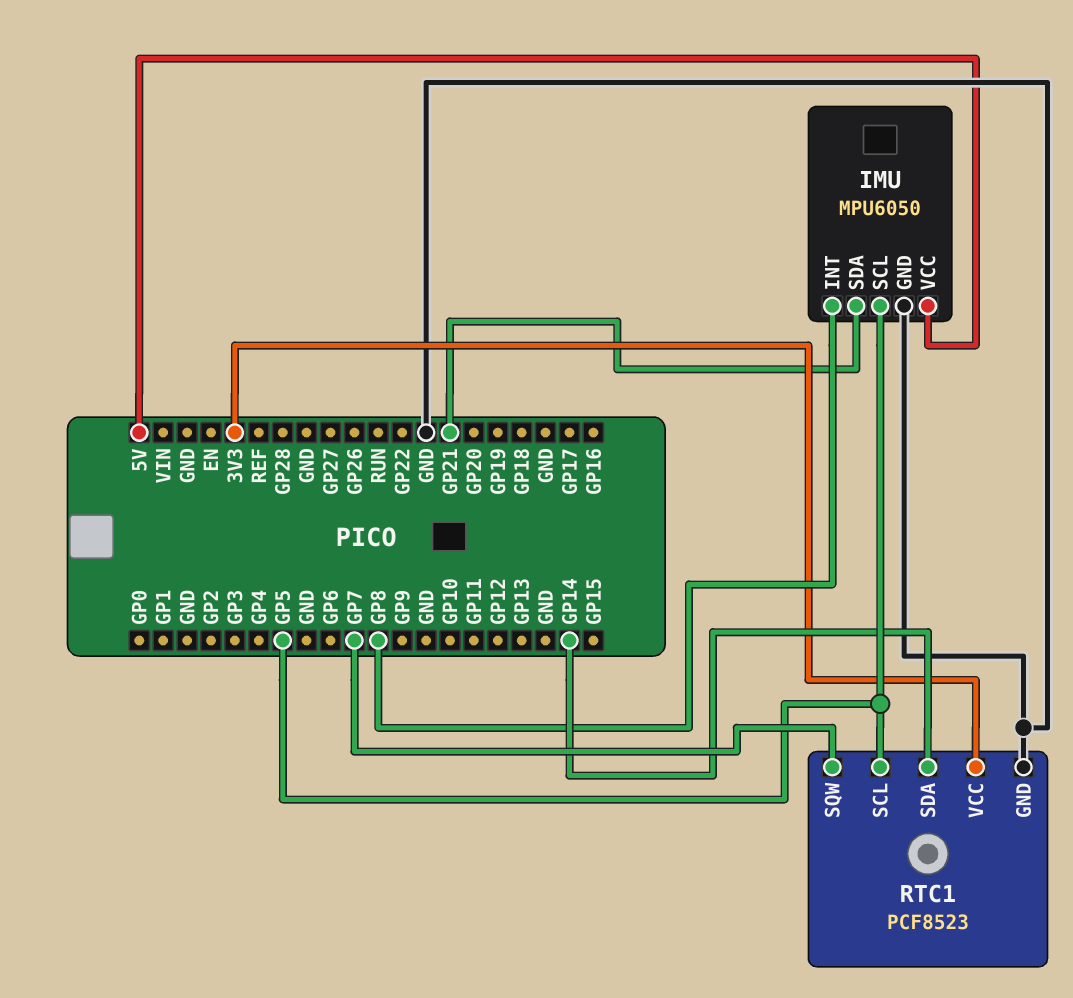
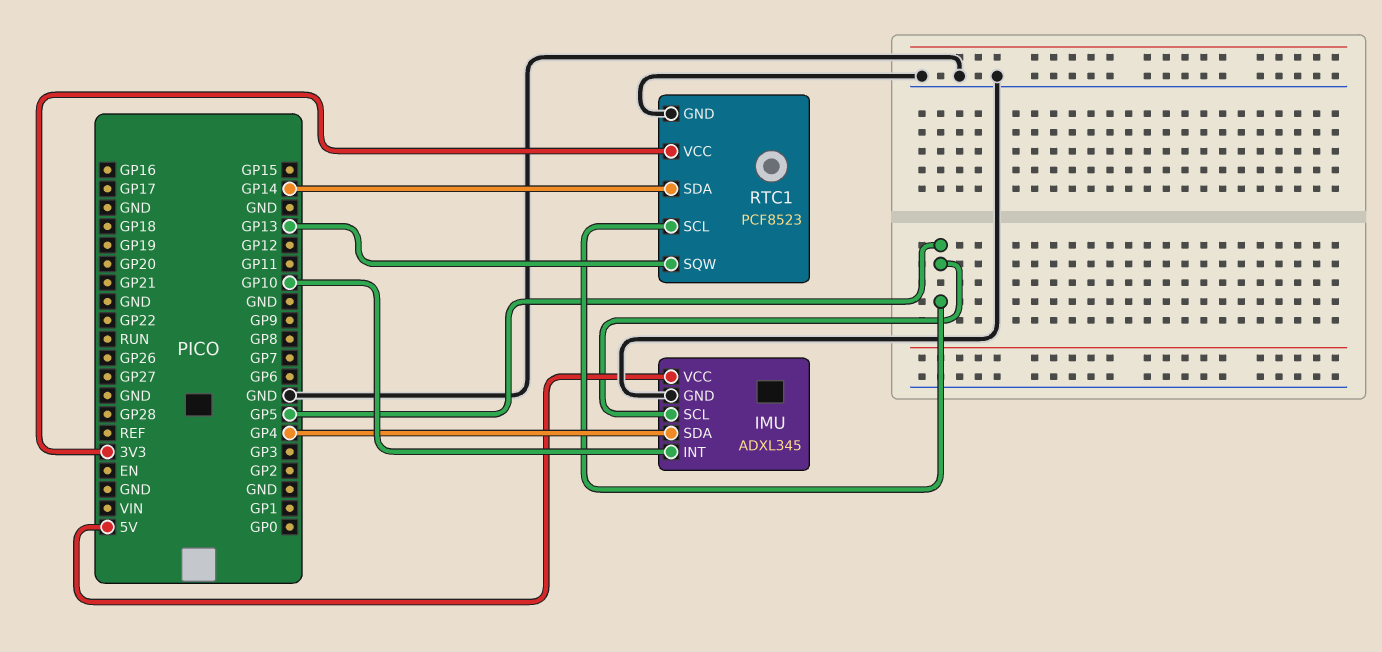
IMU: MPU6050 -> ADXL345
IMU pin INT: GP8 -> GP10
IMU pin SDA: GP21 -> GP4
RTC1 pin SQW: GP7 -> GP13

